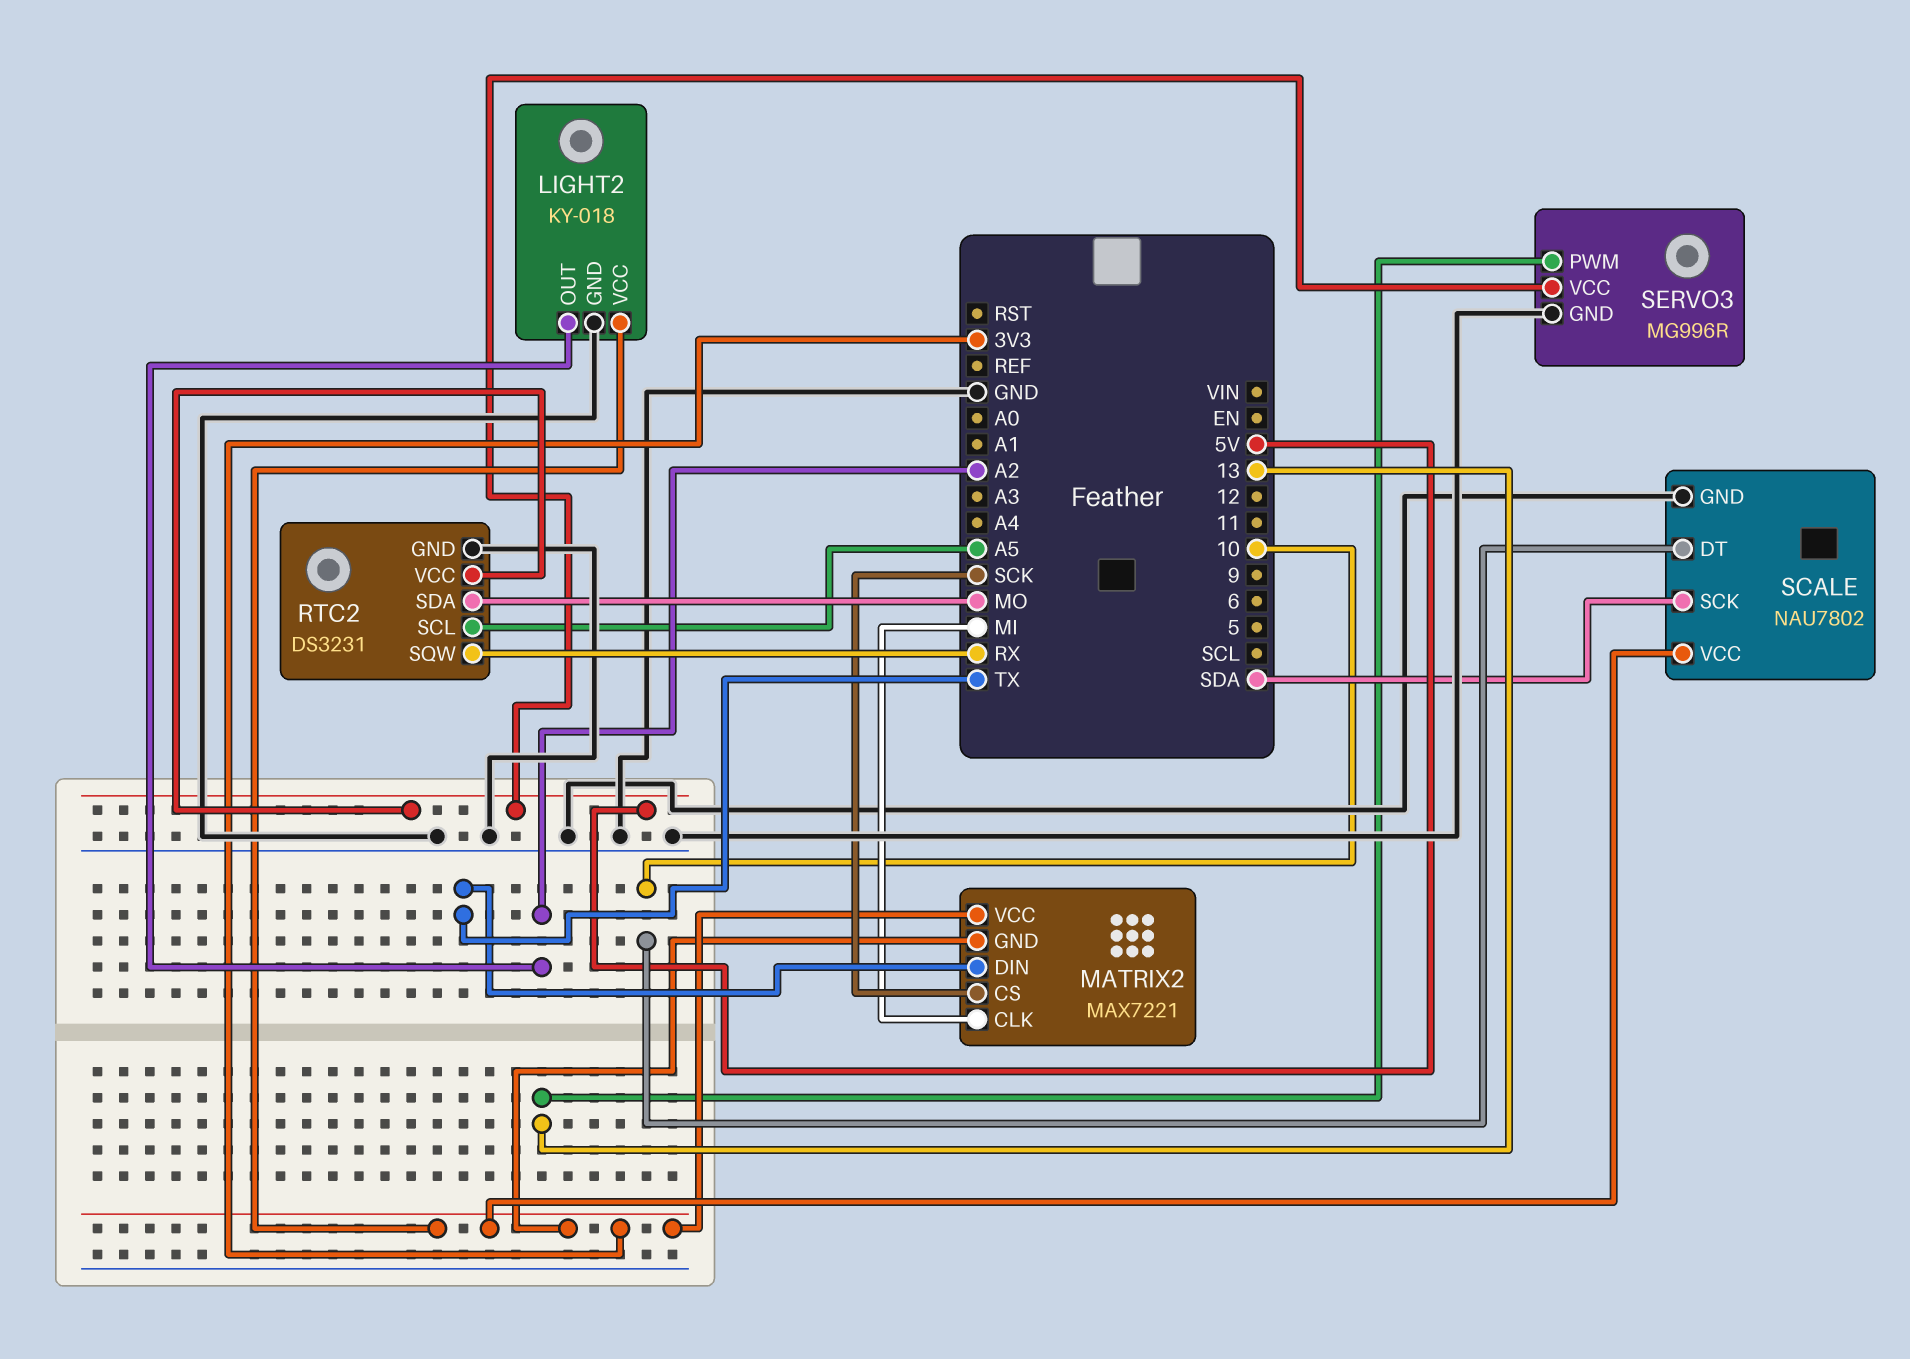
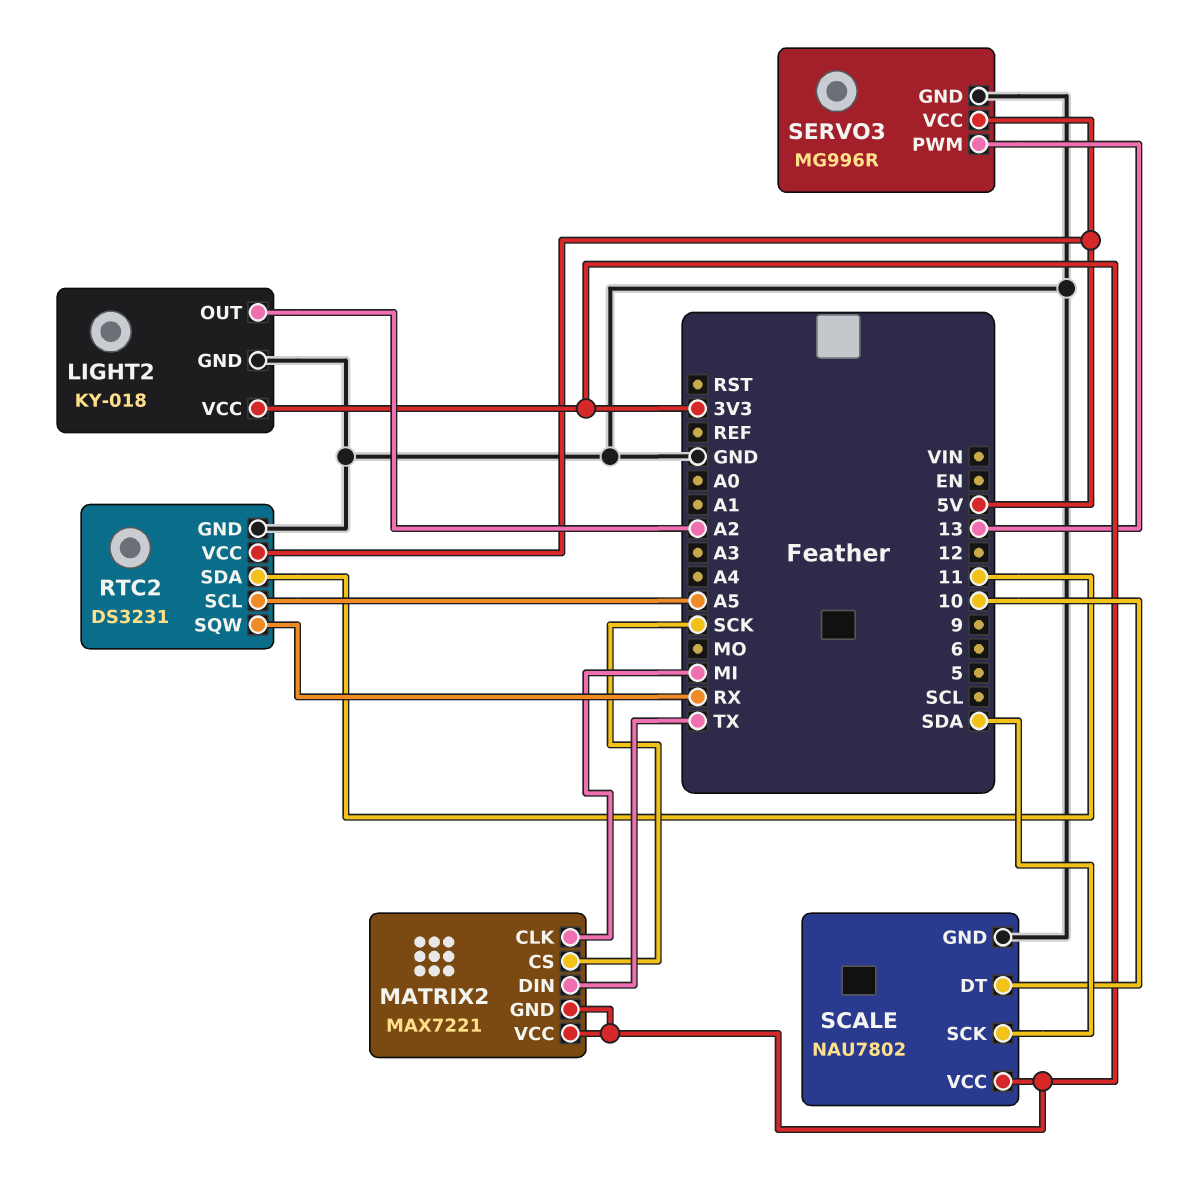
RTC2 pin SDA: MO -> 11

